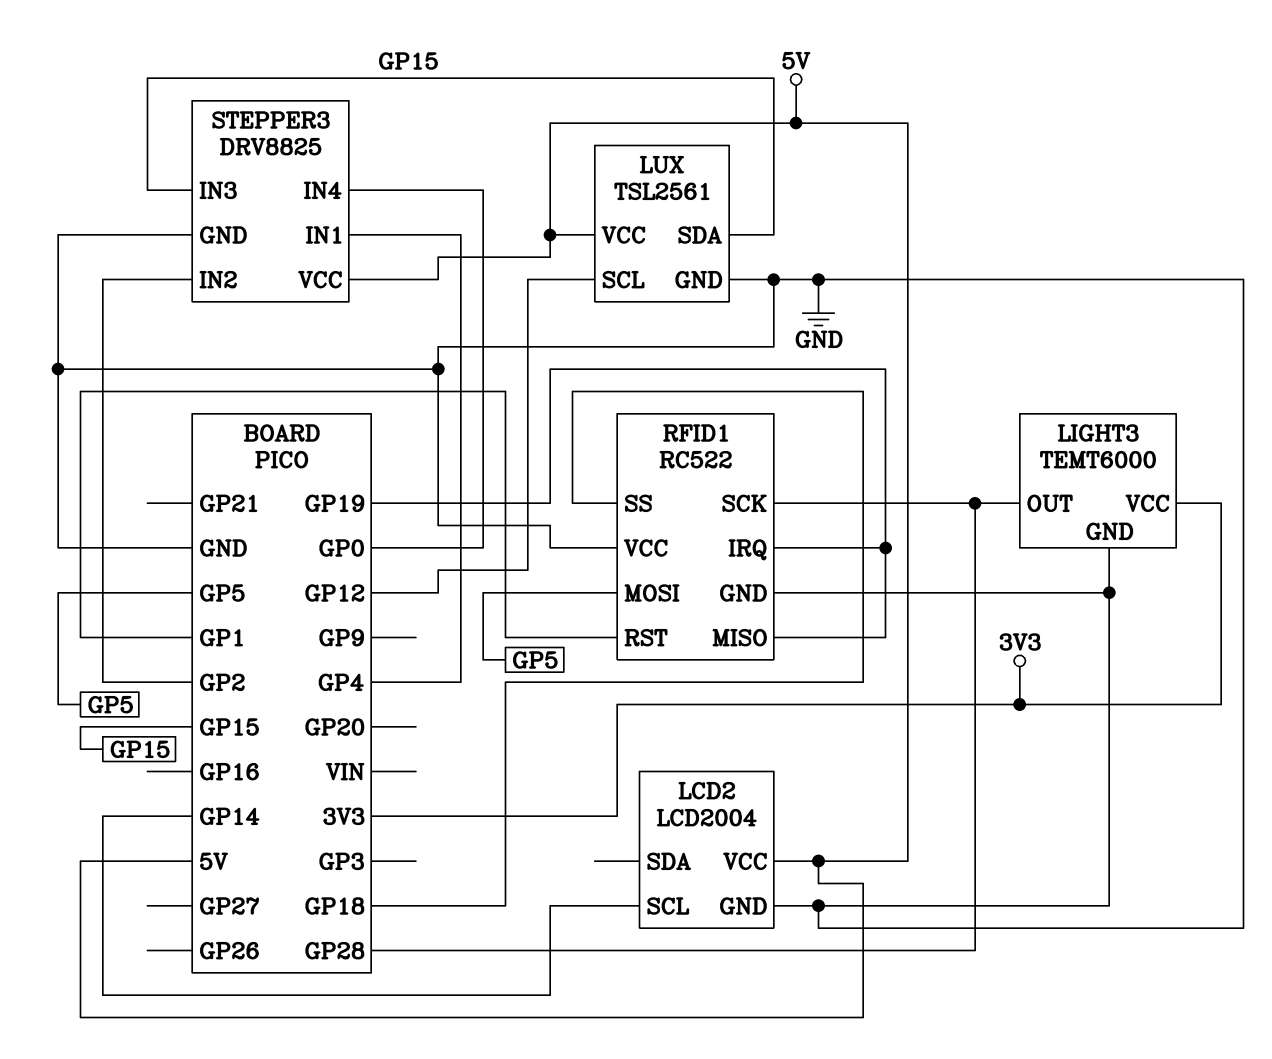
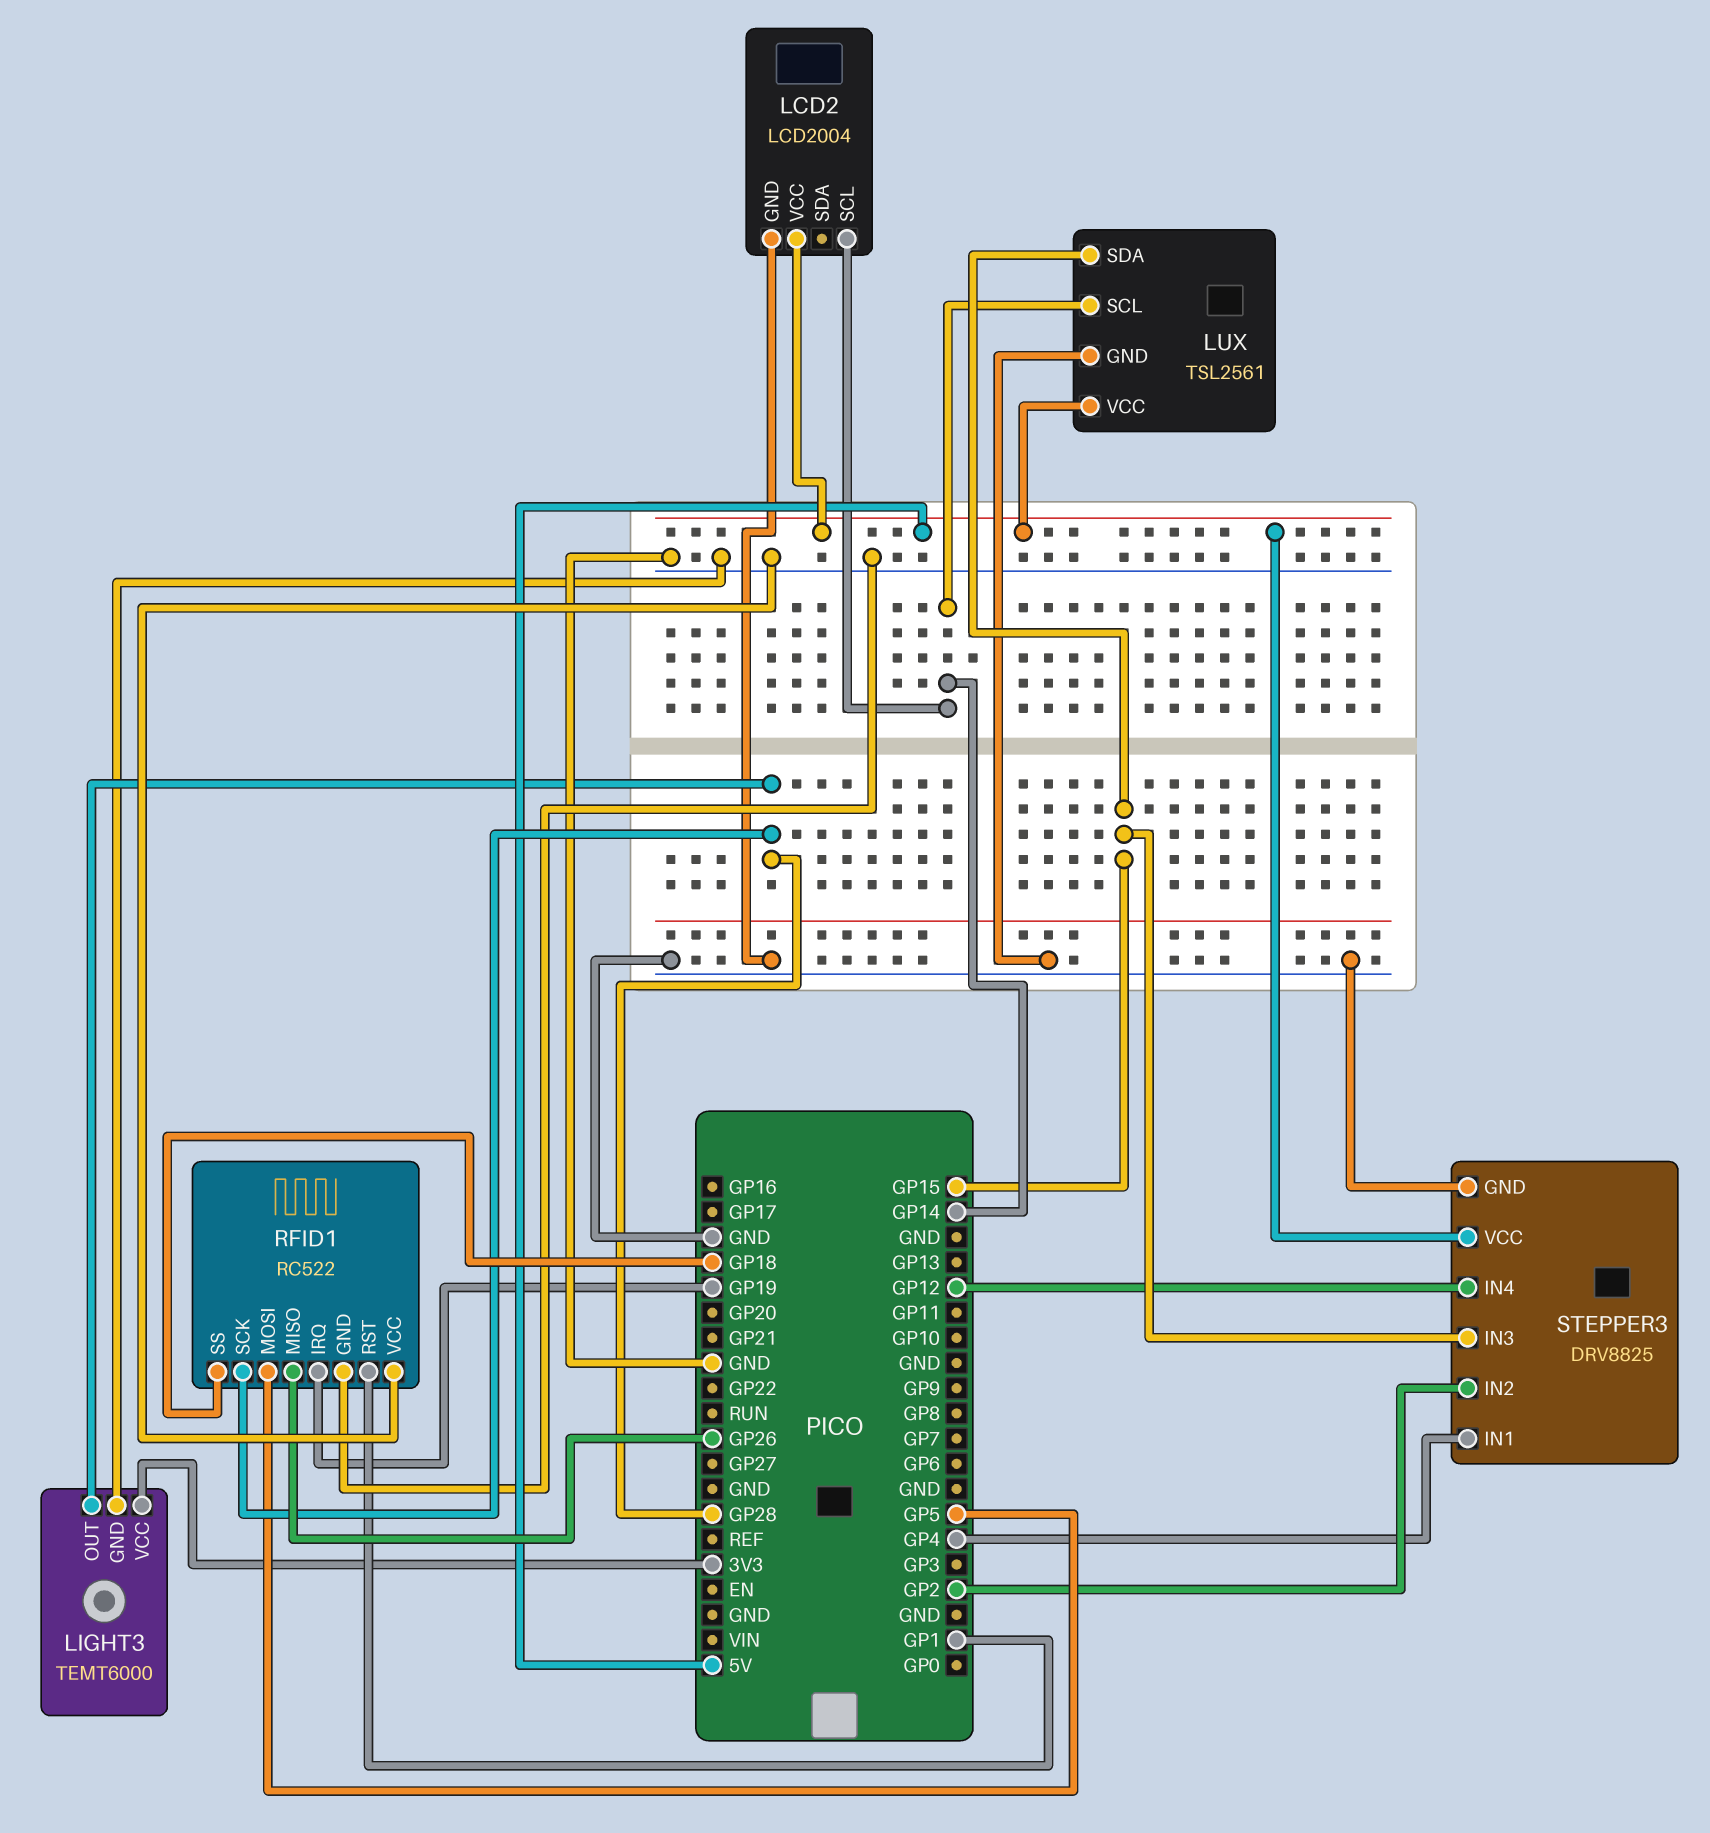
LUX pin SCL: GP12 -> GP14
RFID1 pin MISO: GP19 -> GP26
STEPPER3 pin IN4: GP0 -> GP12

